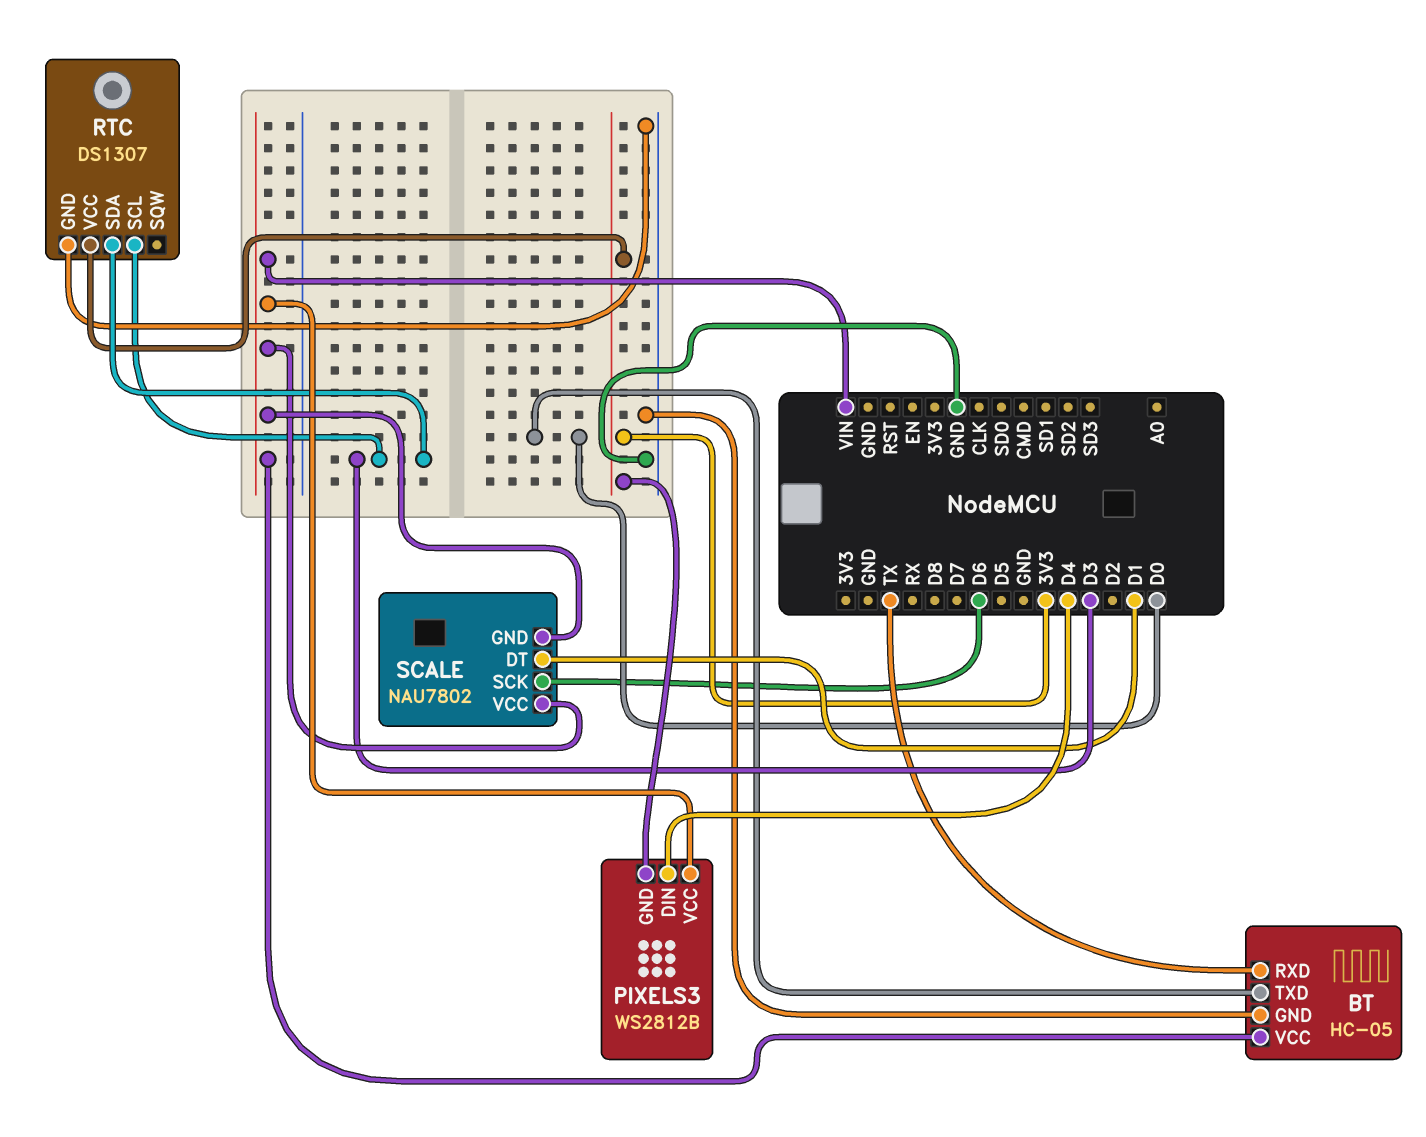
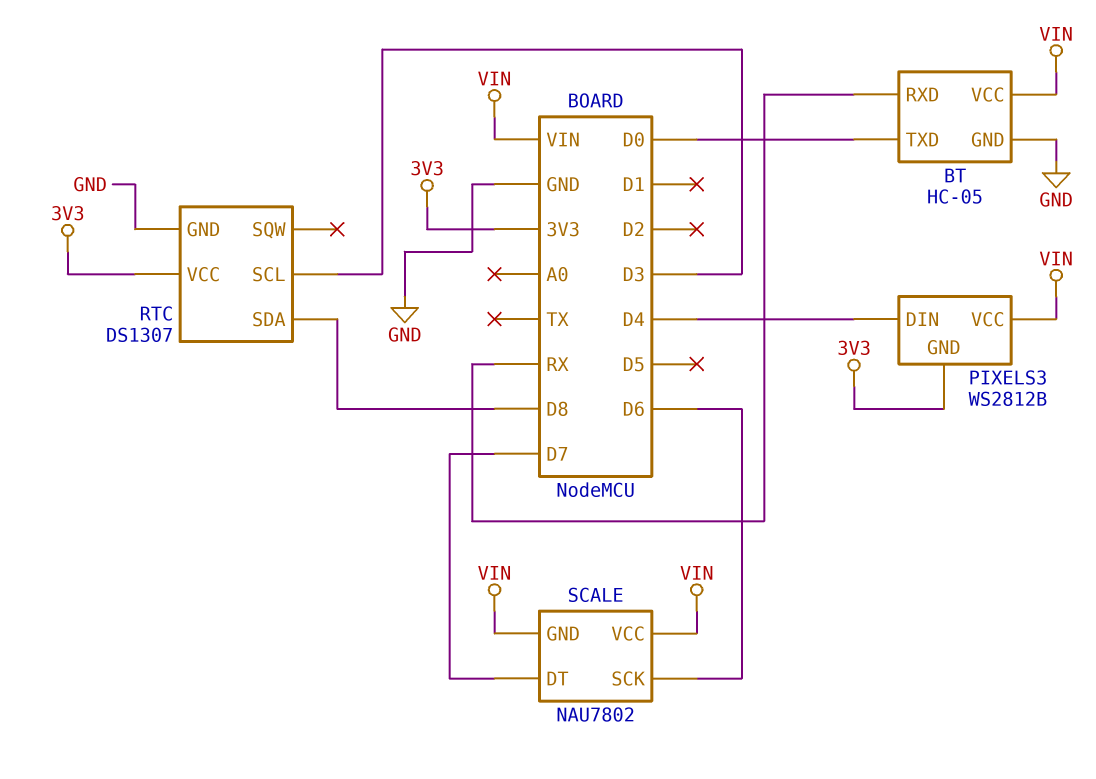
BT pin RXD: TX -> RX
RTC pin SDA: D3 -> D8
SCALE pin DT: D1 -> D7

